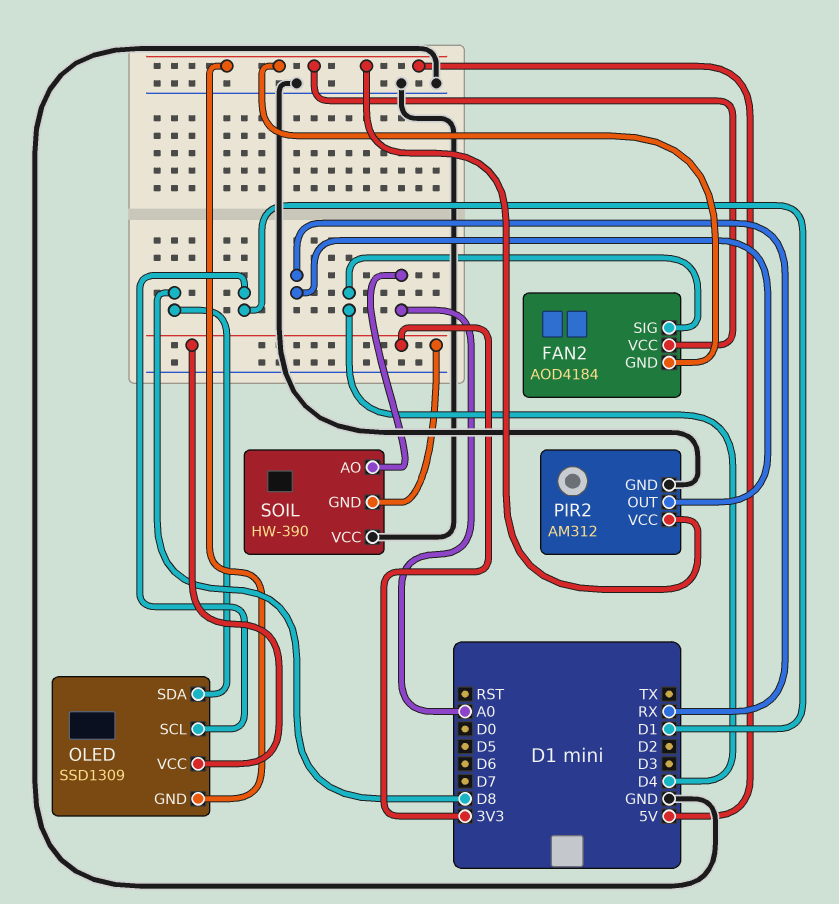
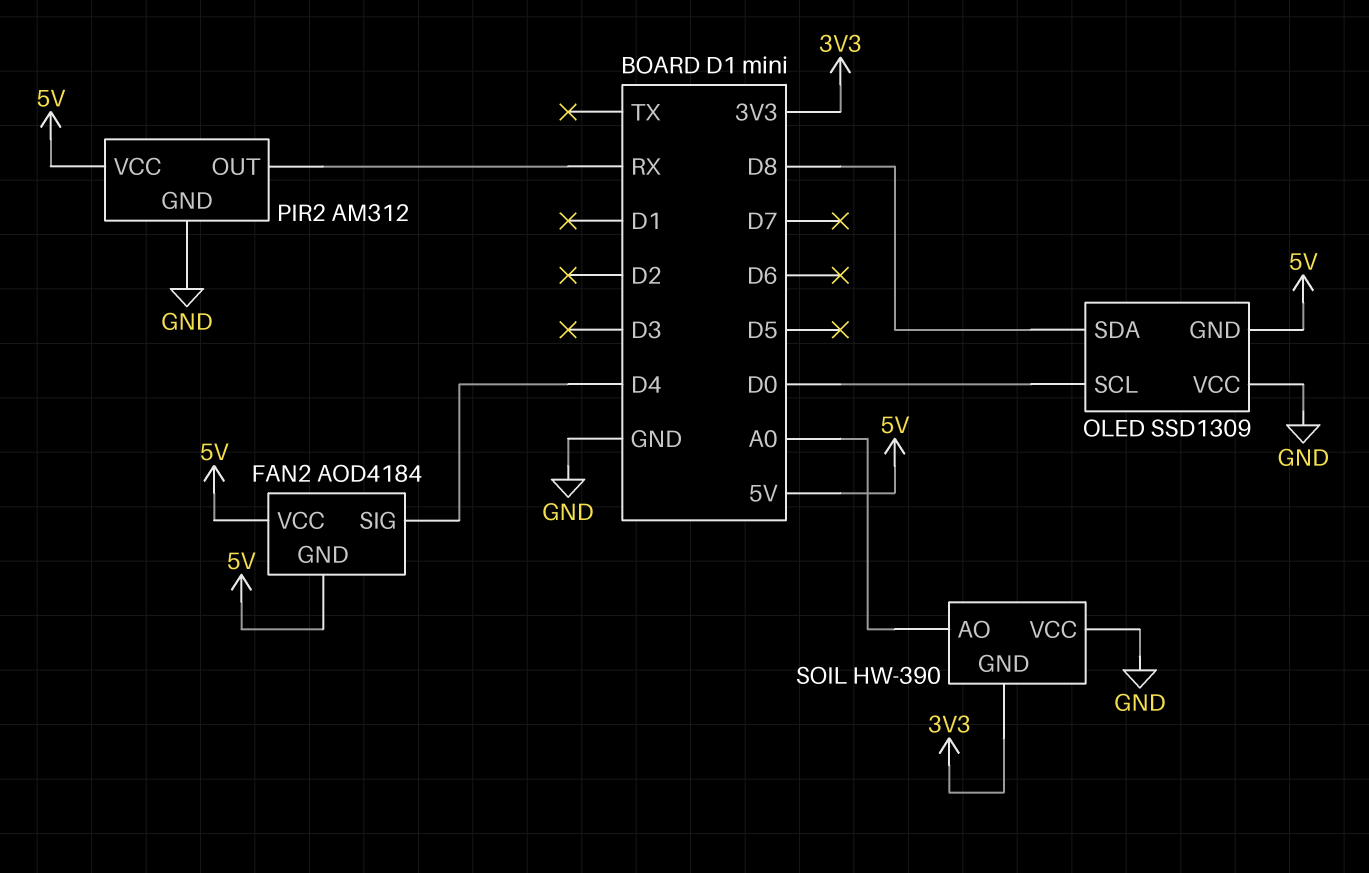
OLED pin SCL: D1 -> D0
OLED pin VCC: 3V3 -> GND

